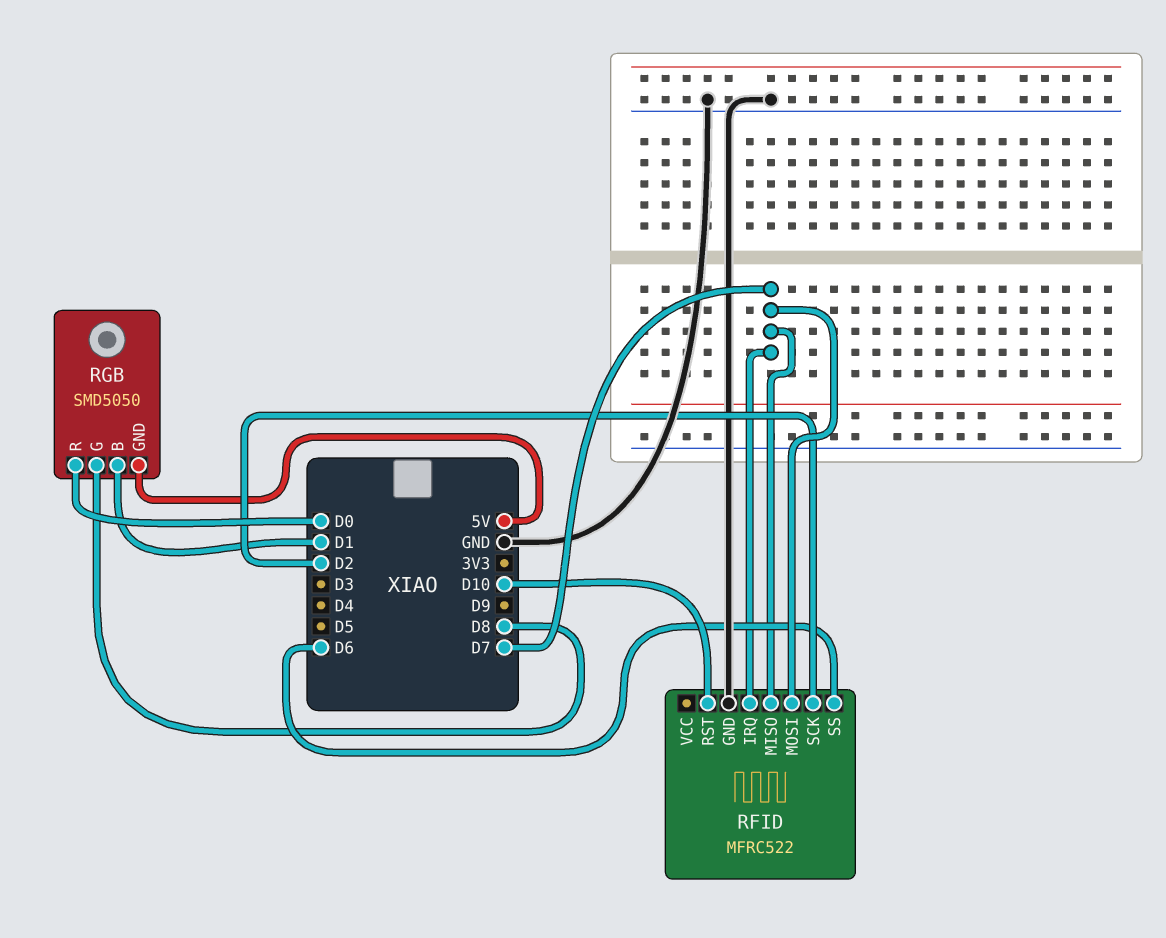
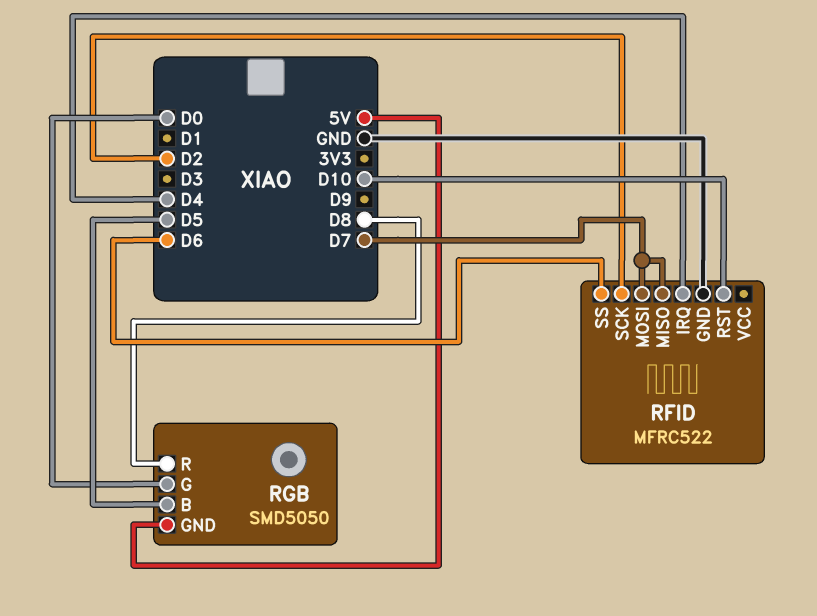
RFID pin IRQ: D7 -> D4
RGB pin B: D1 -> D5
RGB pin G: D8 -> D0
RGB pin R: D0 -> D8

